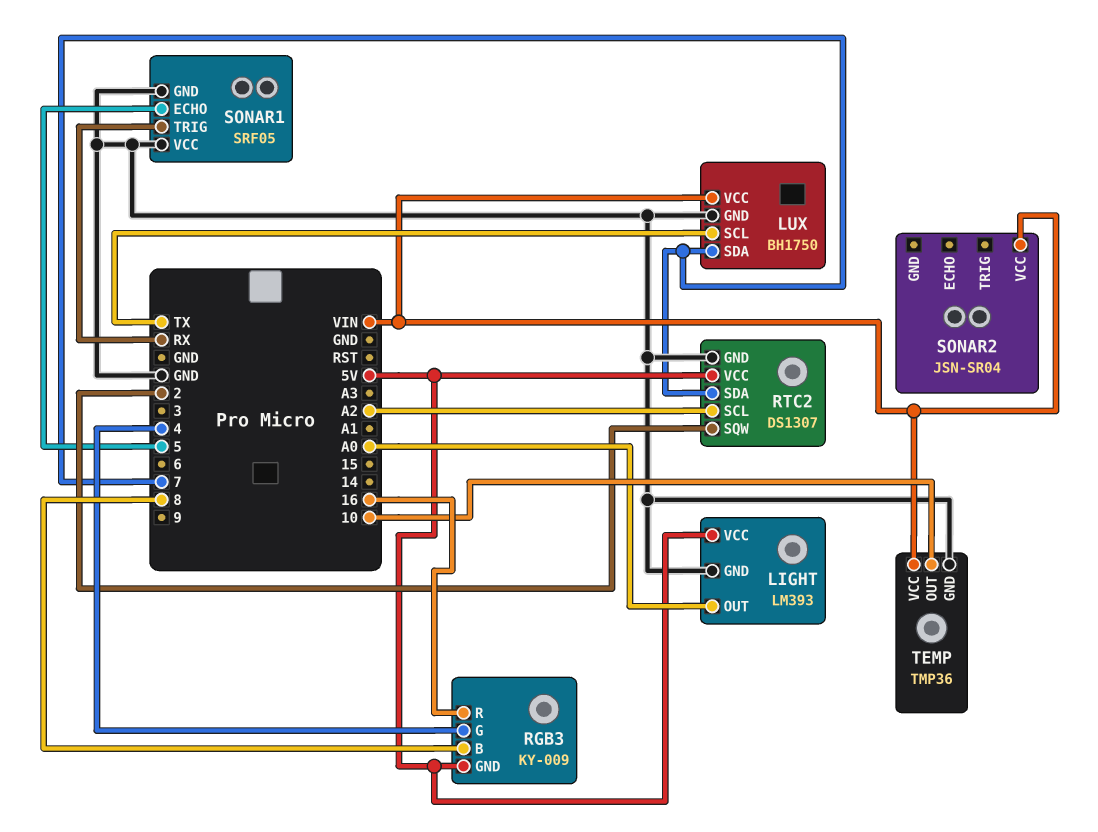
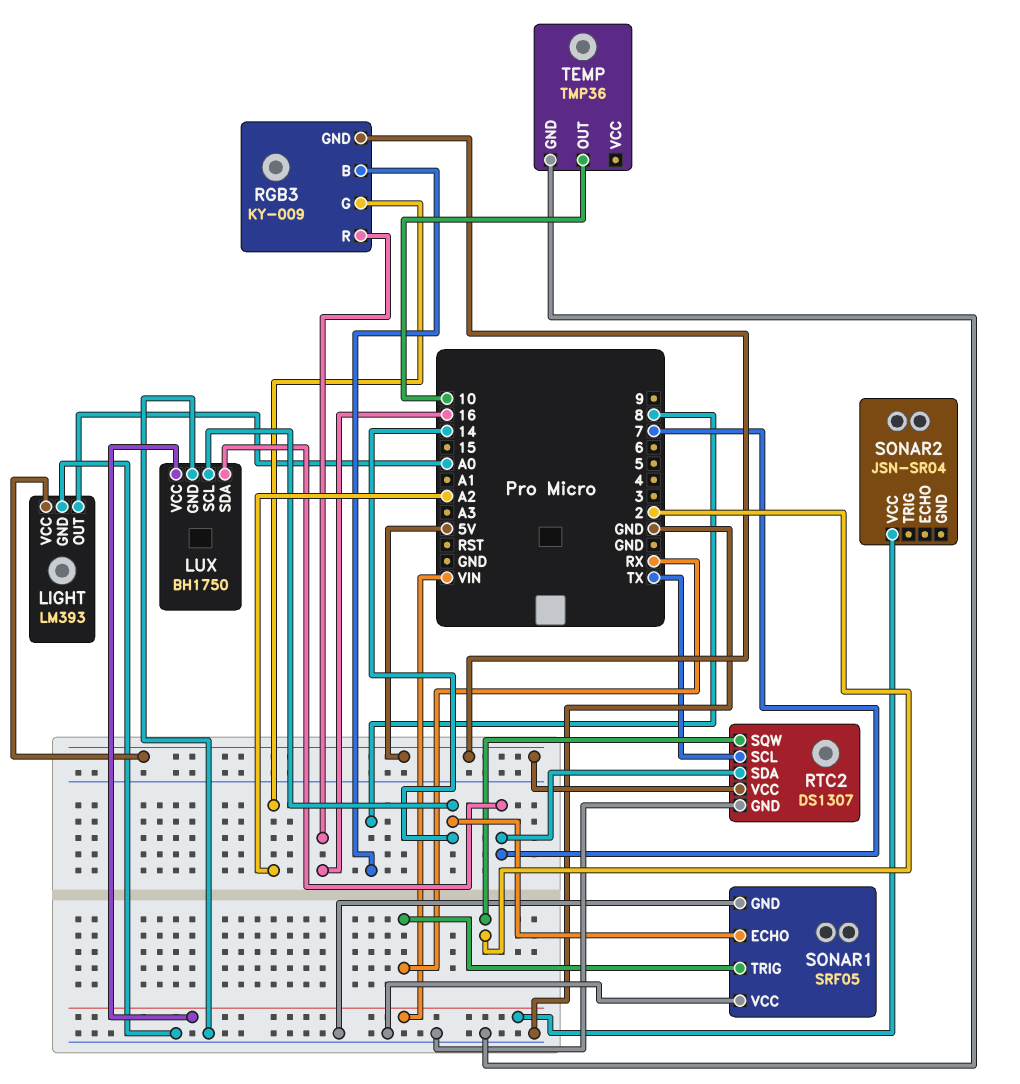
LUX pin SCL: TX -> 14
RGB3 pin G: 4 -> A2
RTC2 pin SCL: A2 -> TX
SONAR1 pin ECHO: 5 -> 14
TEMP pin VCC: VIN -> none

